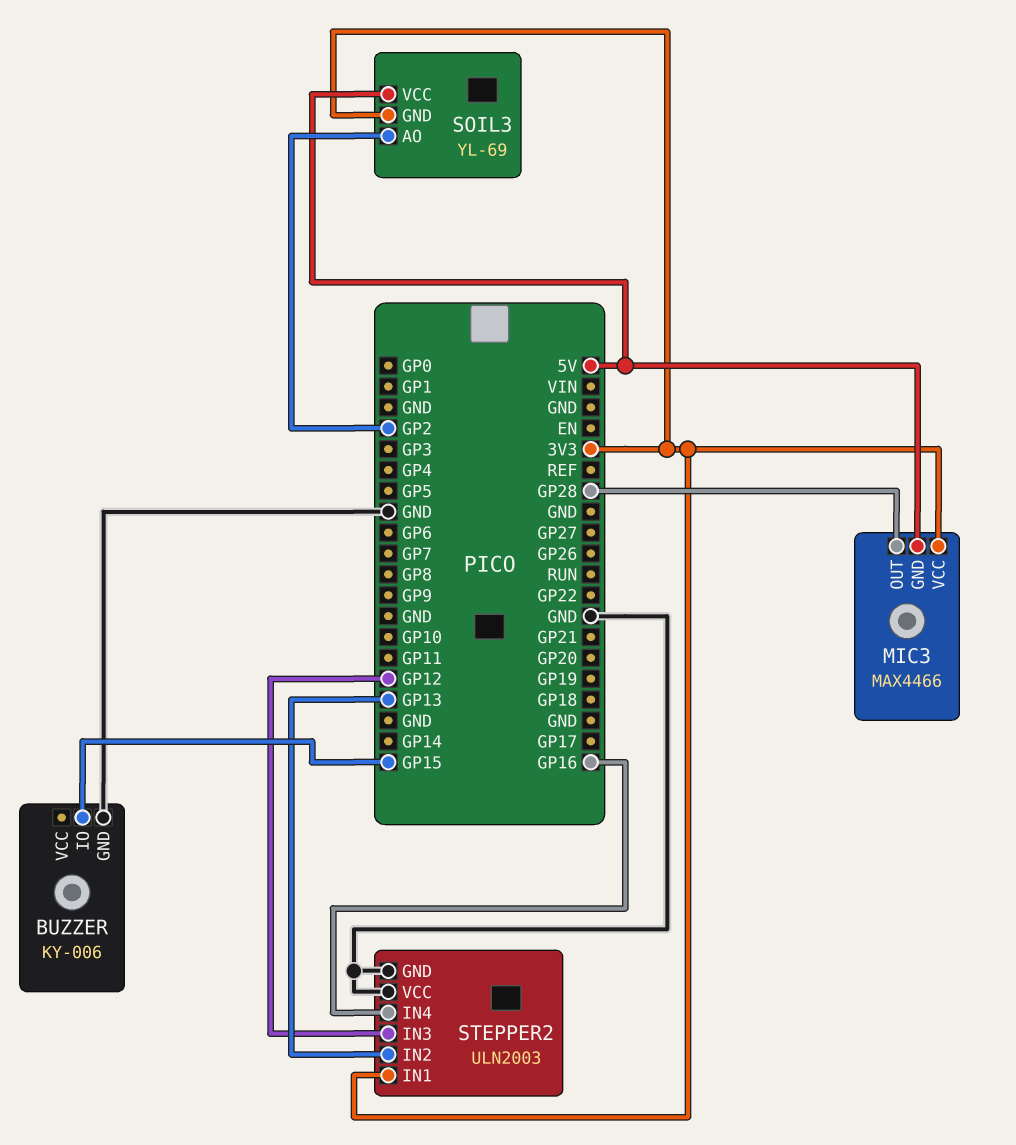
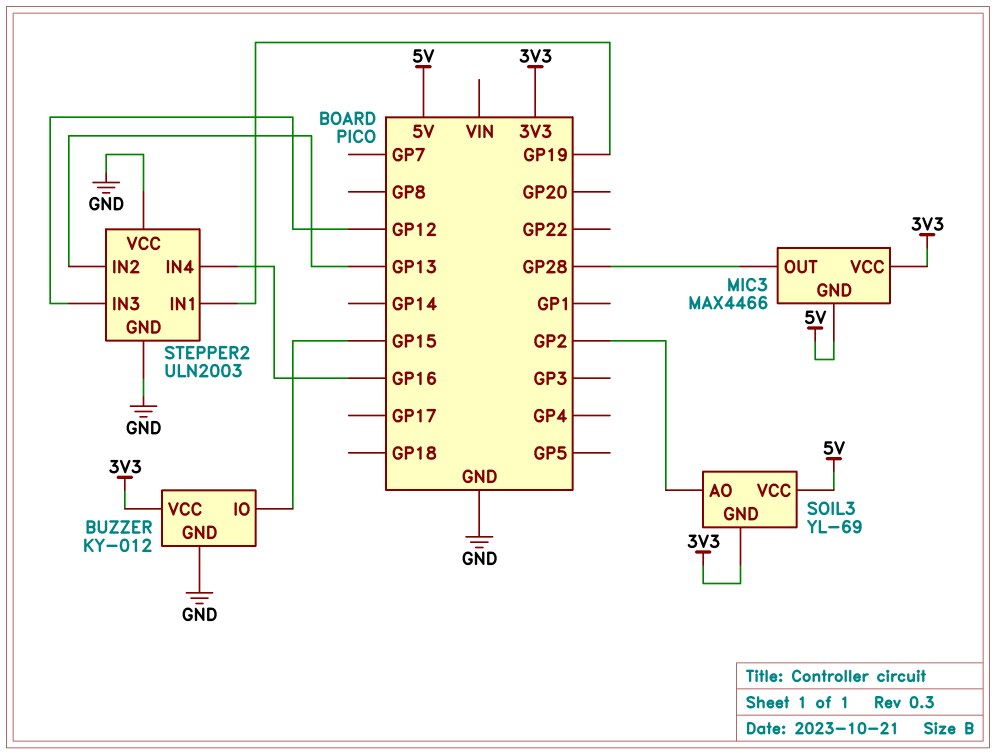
BUZZER: KY-006 -> KY-012
BUZZER pin VCC: none -> 3V3
STEPPER2 pin IN1: 3V3 -> GP19

